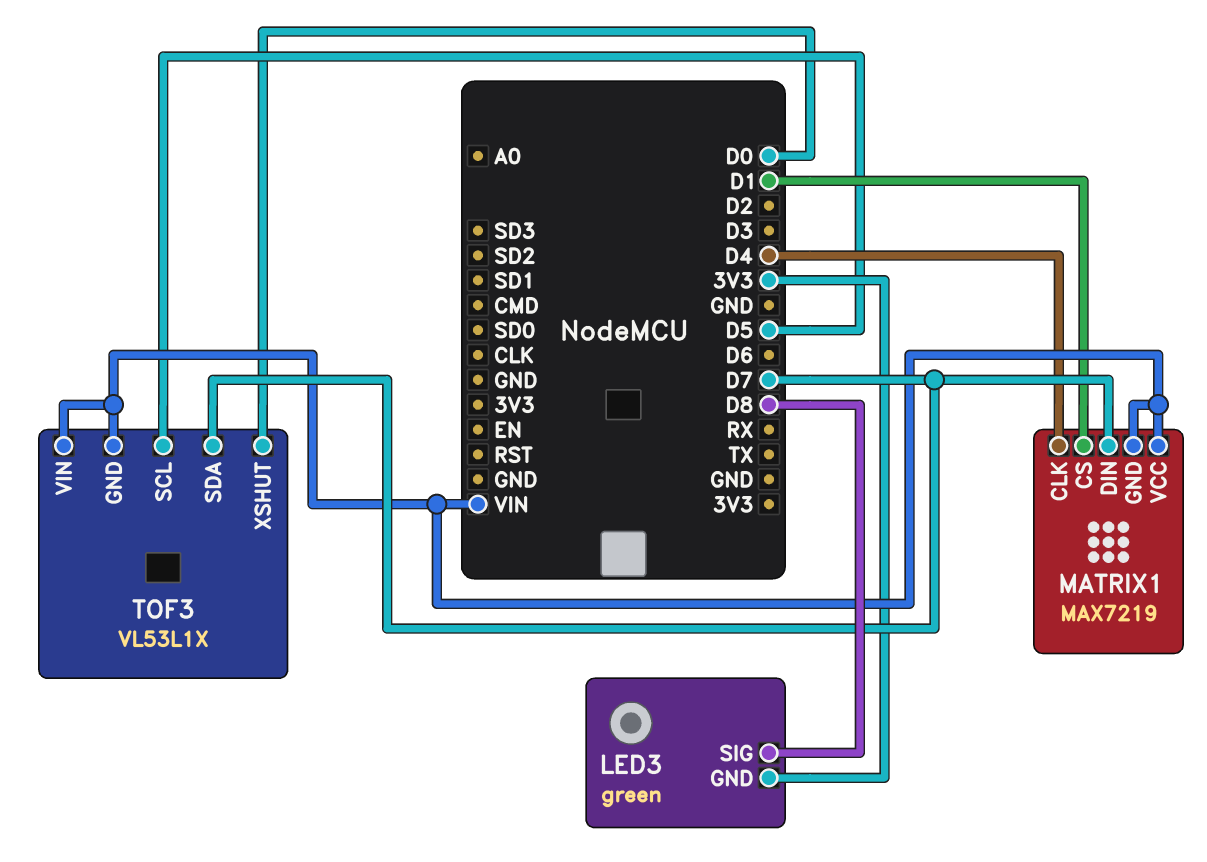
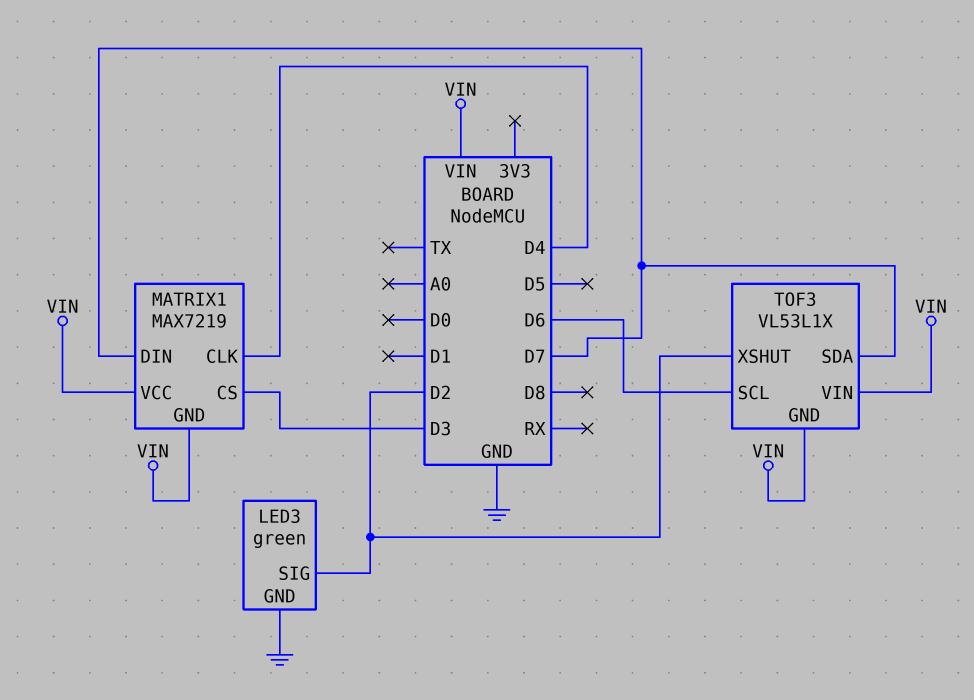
LED3 pin GND: 3V3 -> GND
LED3 pin SIG: D8 -> D2
MATRIX1 pin CS: D1 -> D3
TOF3 pin SCL: D5 -> D6
TOF3 pin XSHUT: D0 -> D2

